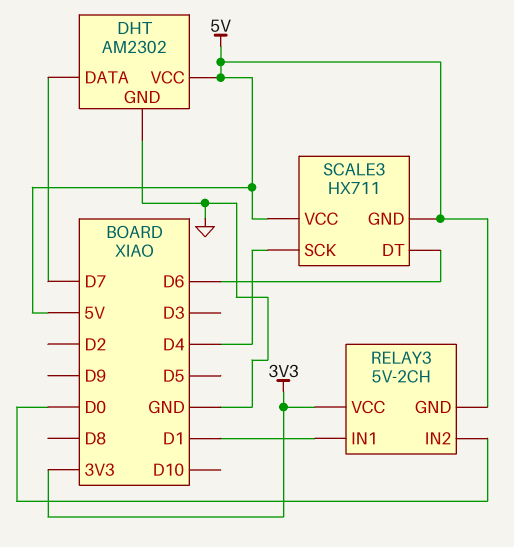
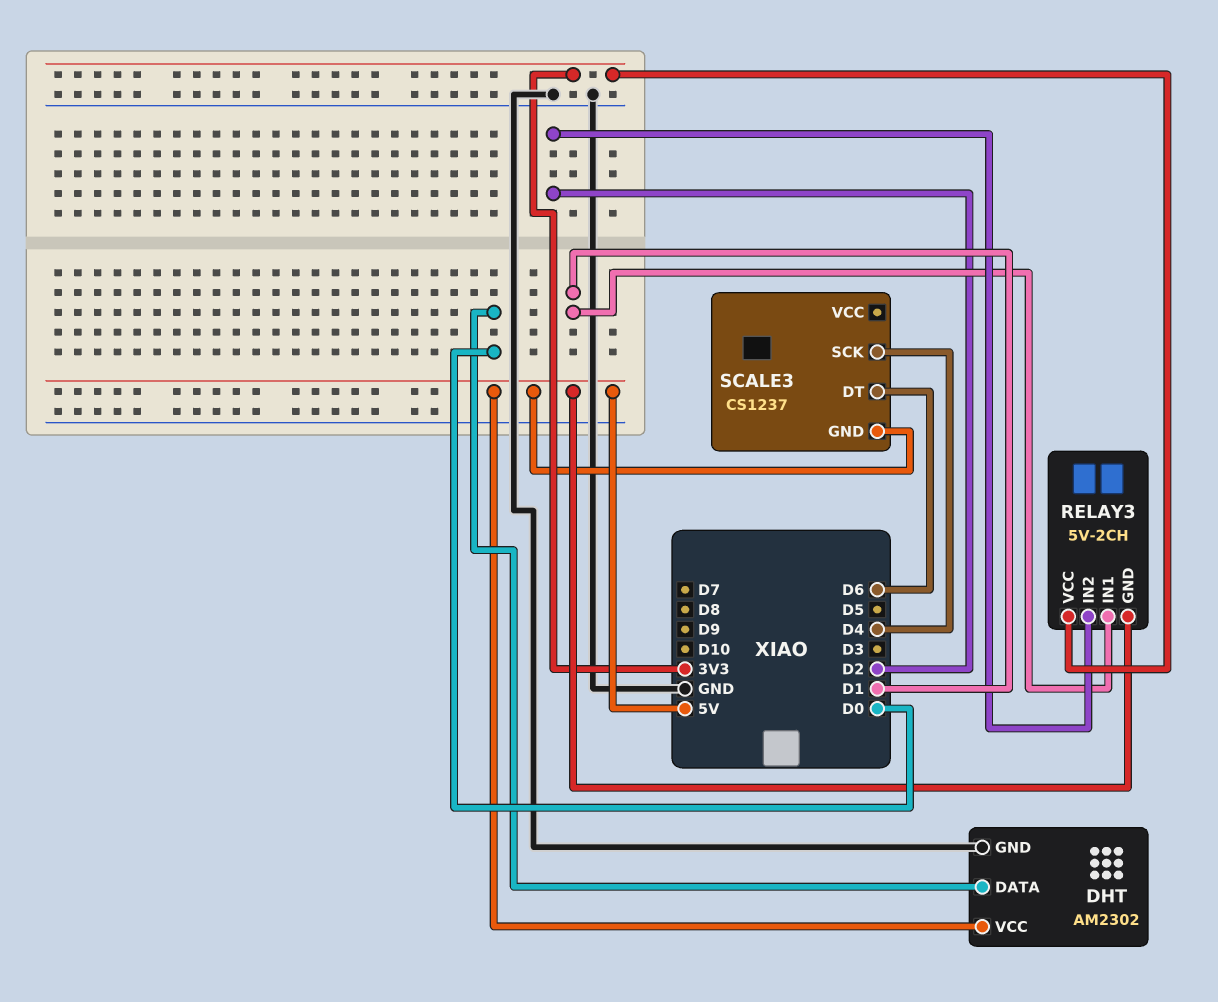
DHT pin DATA: D7 -> D0
RELAY3 pin IN2: D0 -> D2
SCALE3: HX711 -> CS1237
SCALE3 pin VCC: 5V -> none

